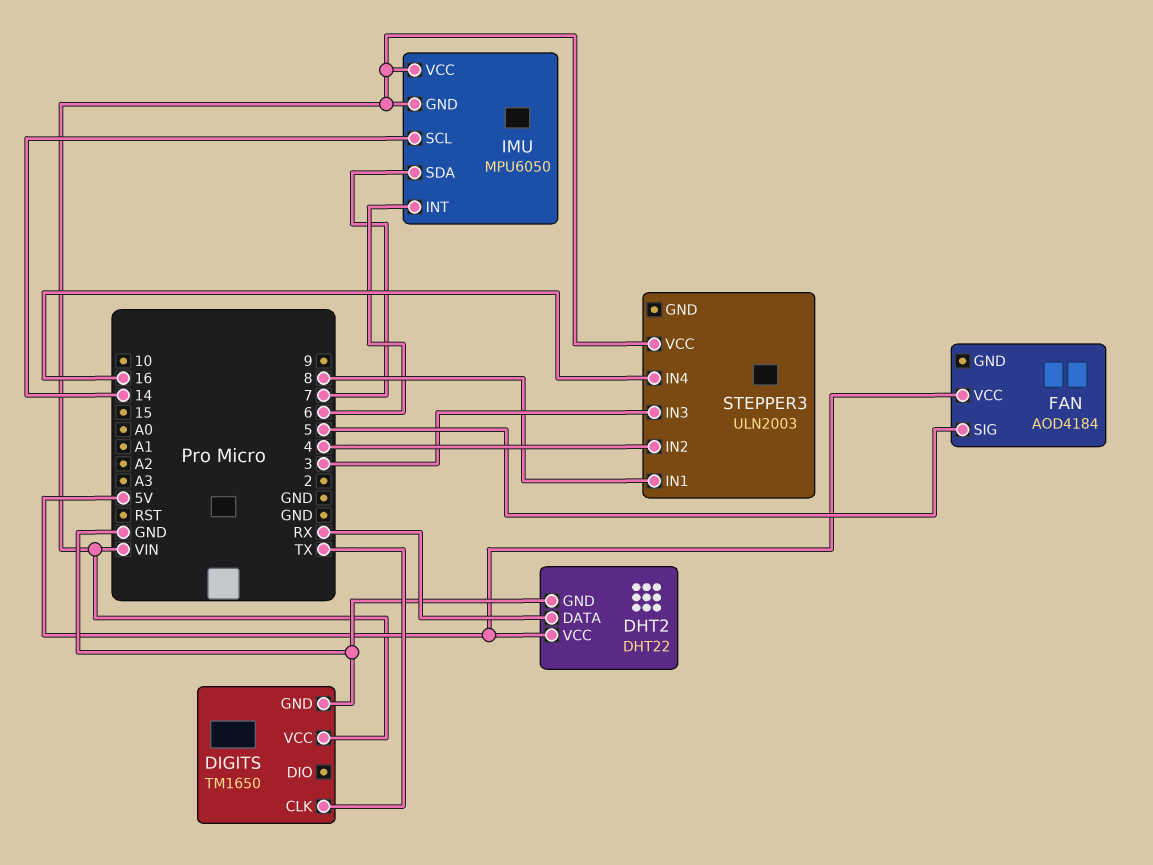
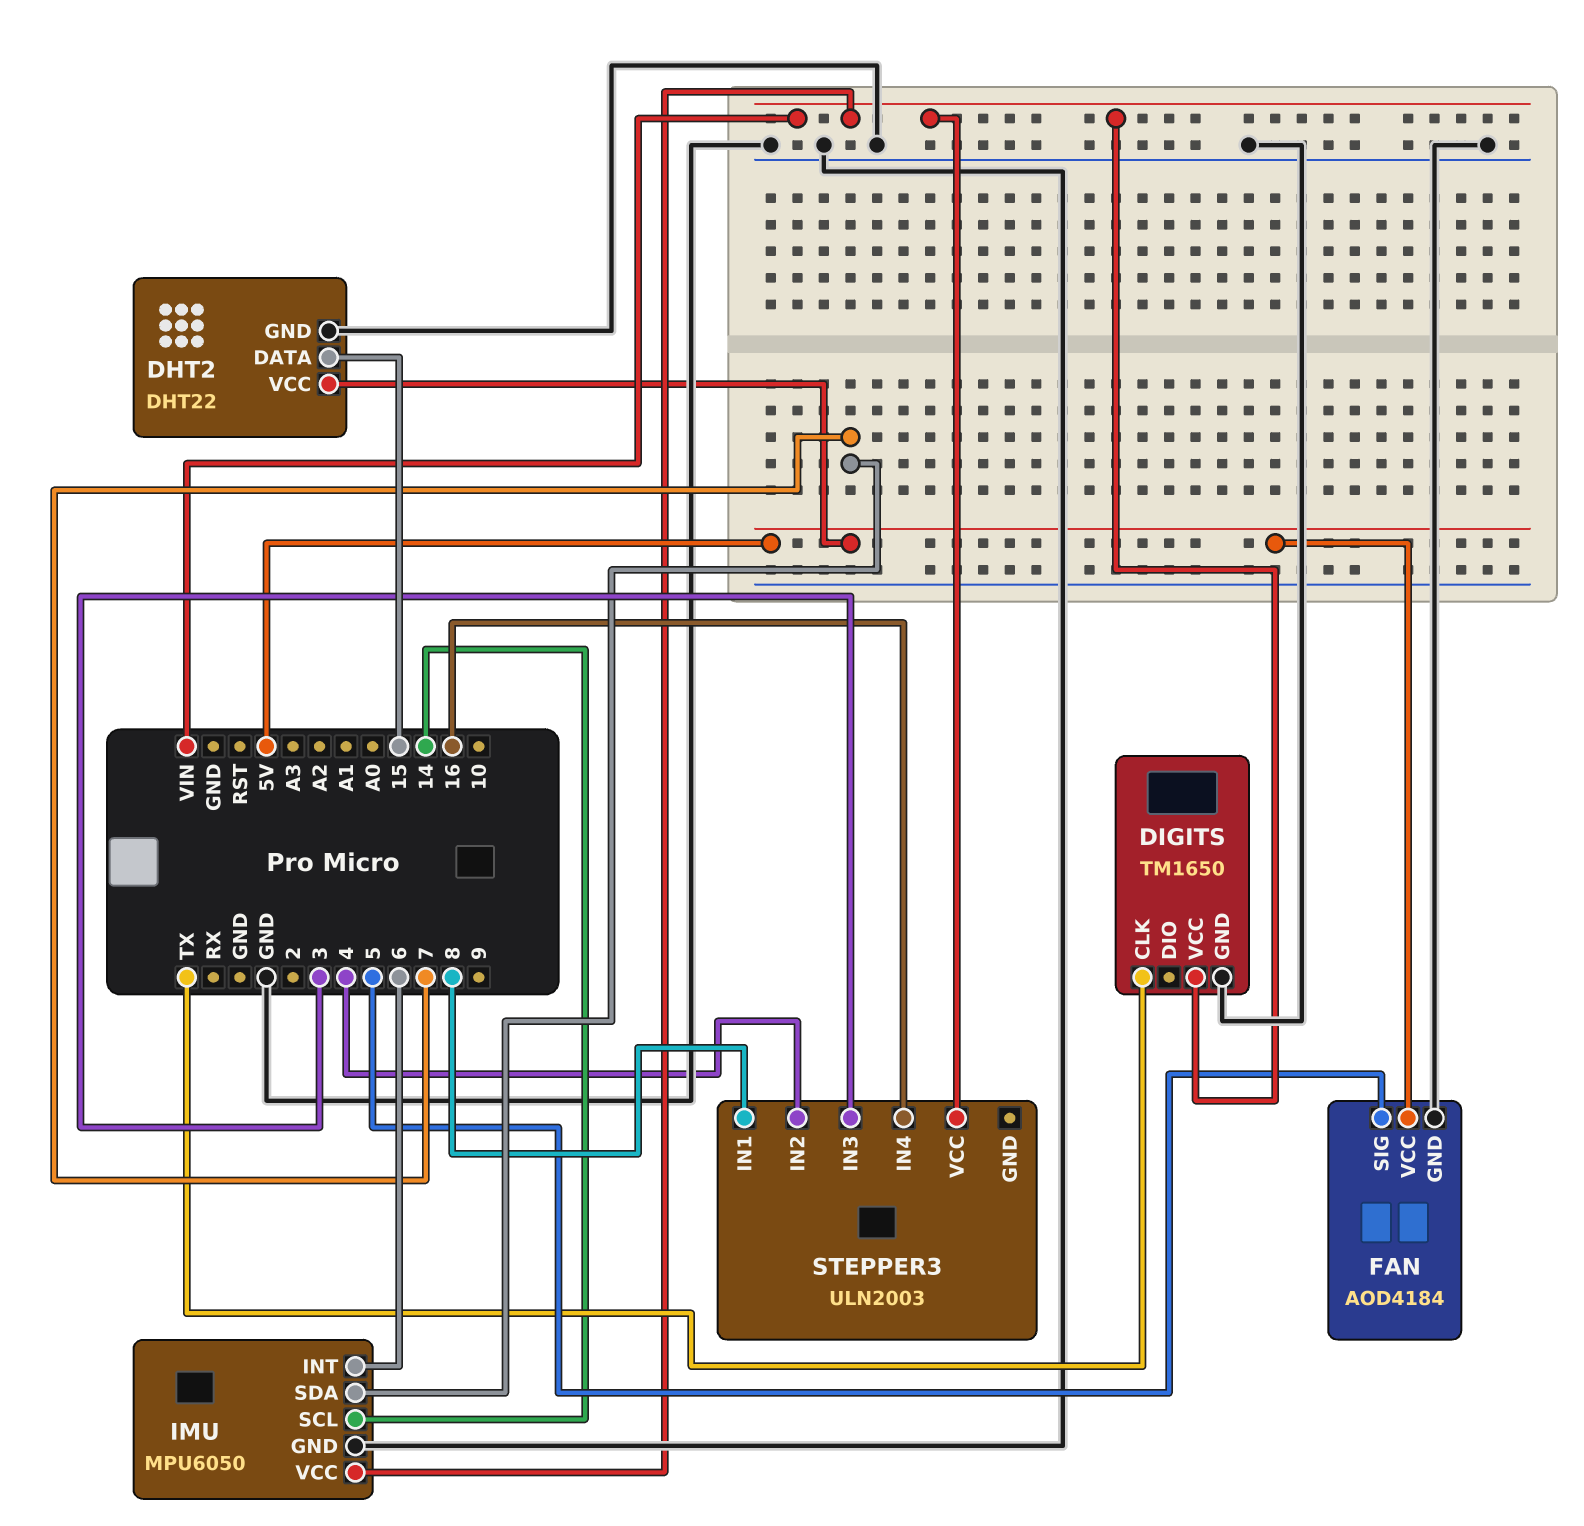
DHT2 pin DATA: RX -> 15
FAN pin GND: none -> GND
IMU pin GND: VIN -> GND

